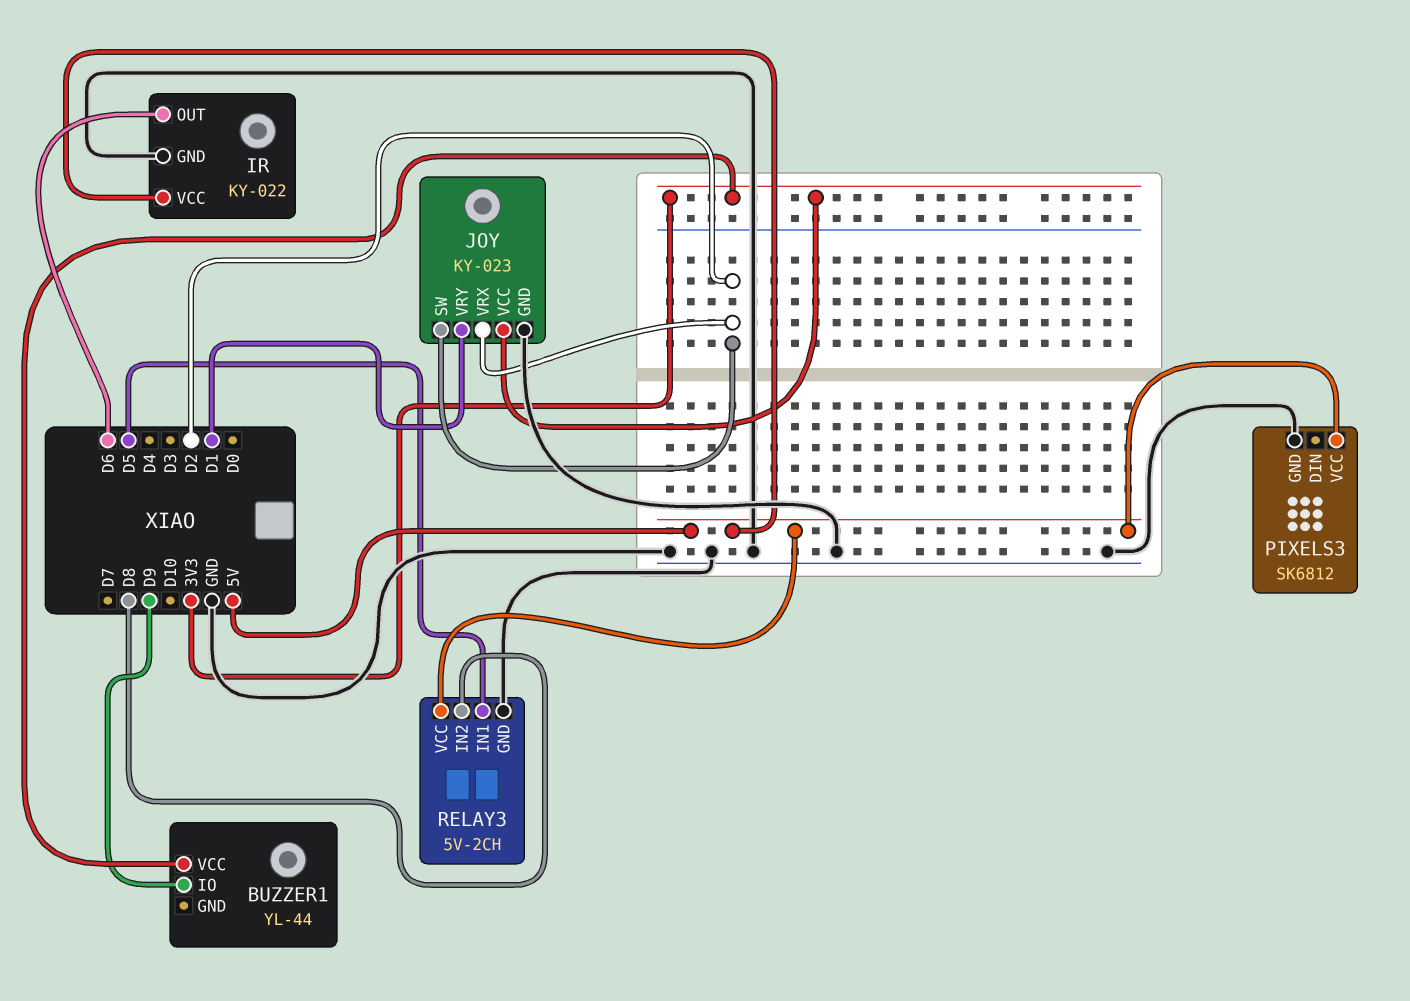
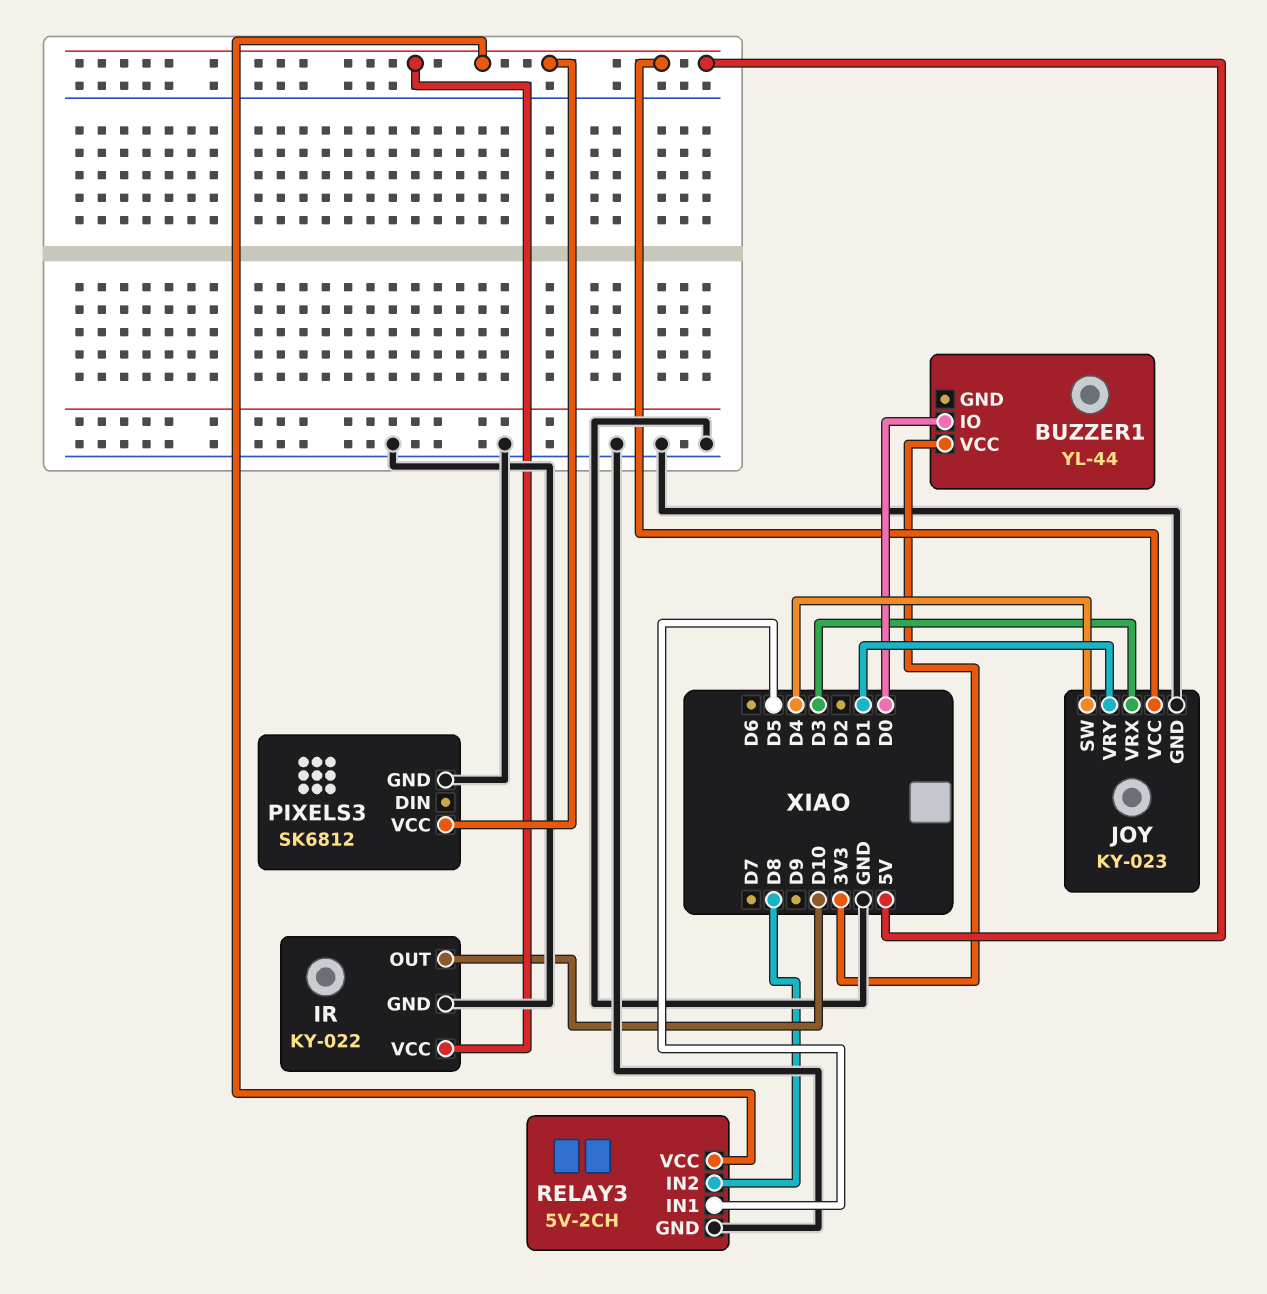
BUZZER1 pin IO: D9 -> D0
IR pin OUT: D6 -> D10
JOY pin SW: D2 -> D4
JOY pin VCC: 3V3 -> 5V
JOY pin VRX: D2 -> D3

